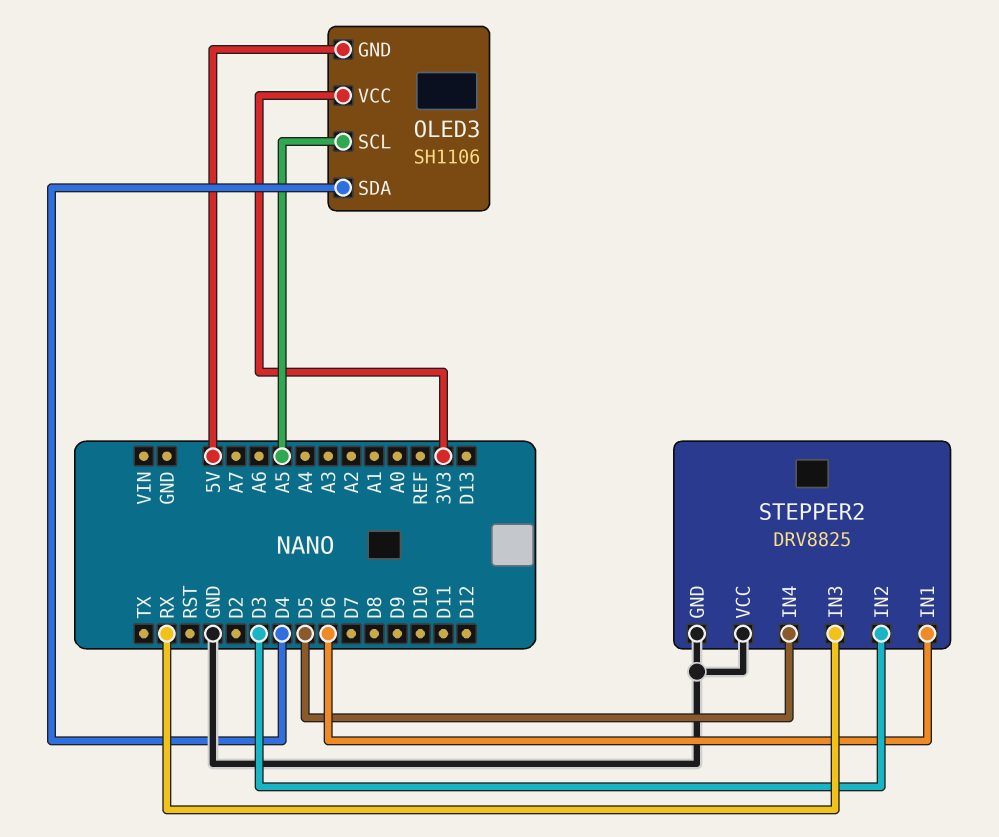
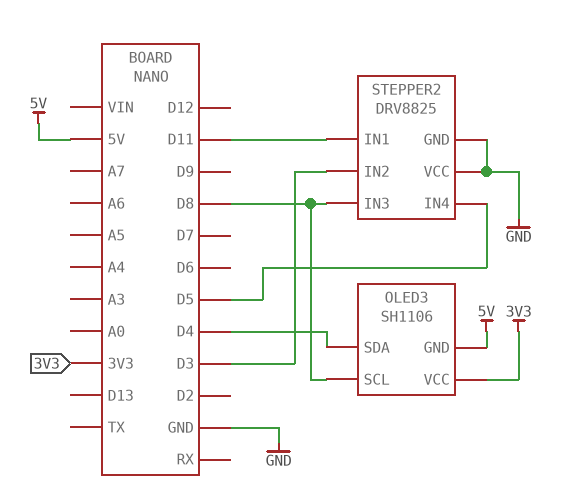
OLED3 pin SCL: A5 -> D8
STEPPER2 pin IN1: D6 -> D11
STEPPER2 pin IN3: RX -> D8

